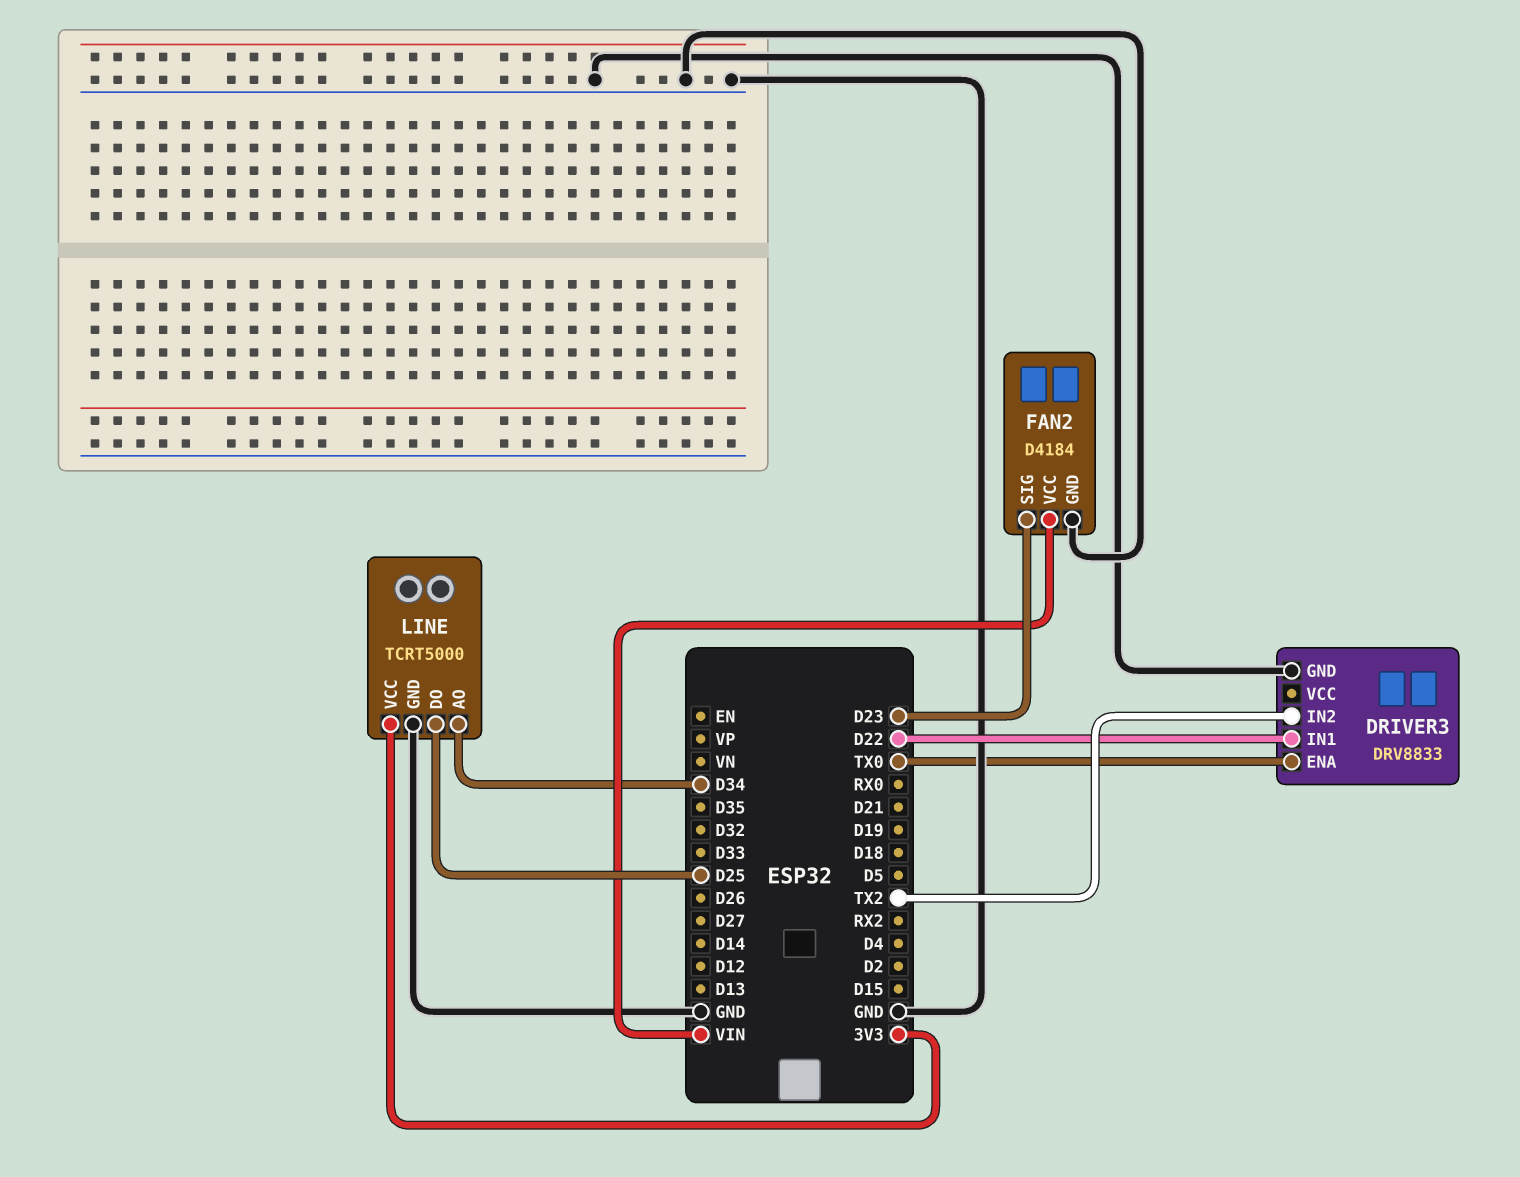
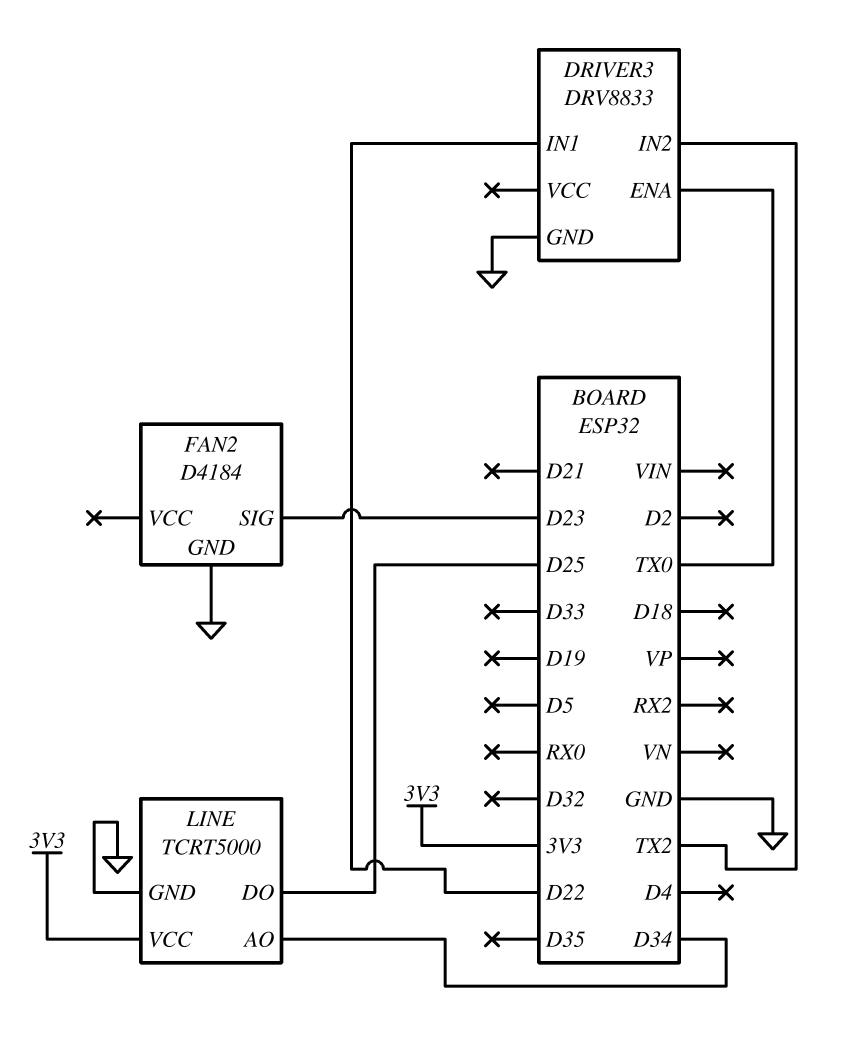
FAN2 pin VCC: VIN -> none

